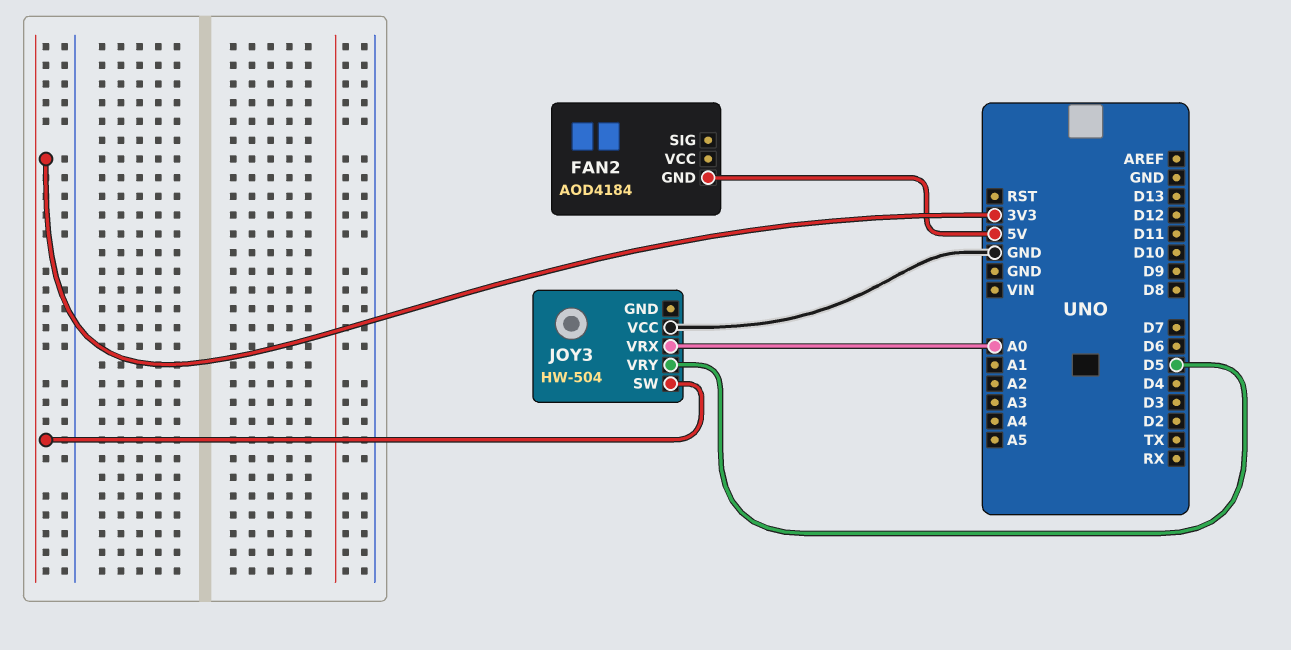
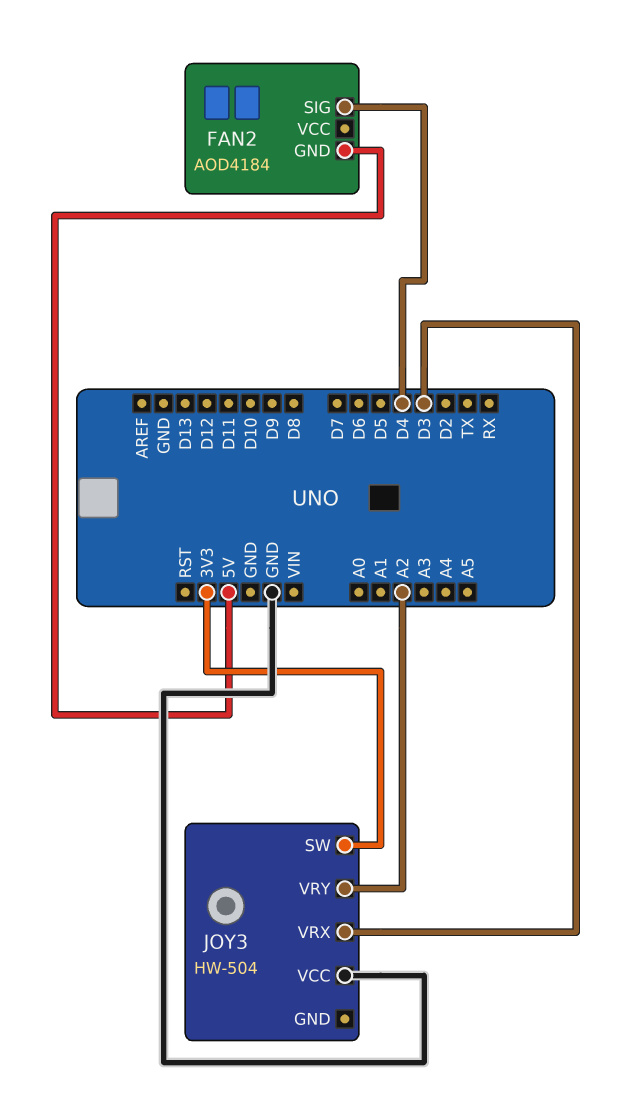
FAN2 pin SIG: none -> D4
JOY3 pin VRX: A0 -> D3
JOY3 pin VRY: D5 -> A2

